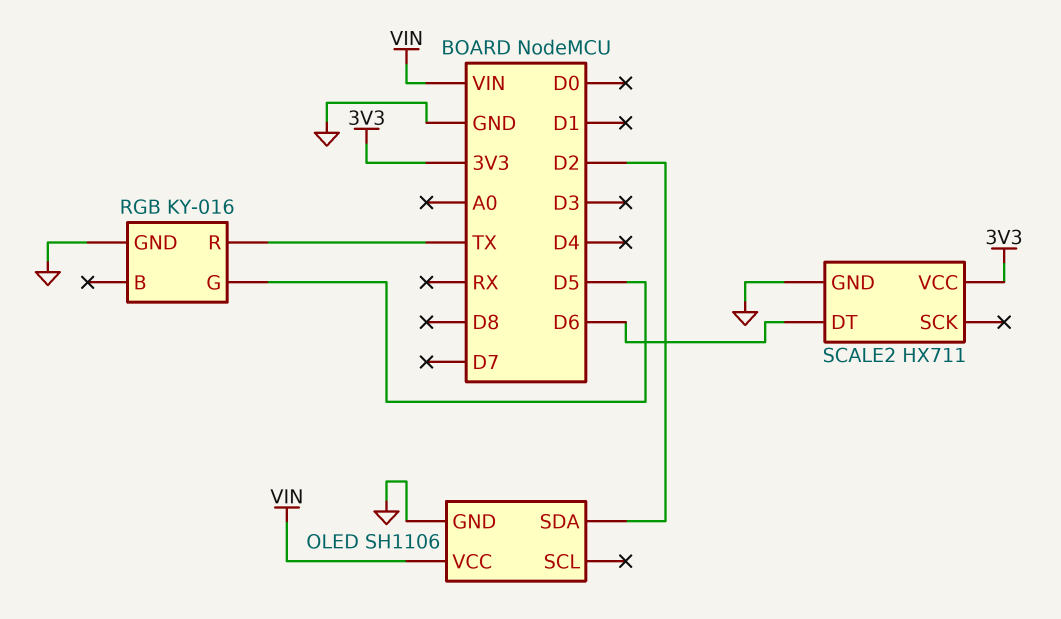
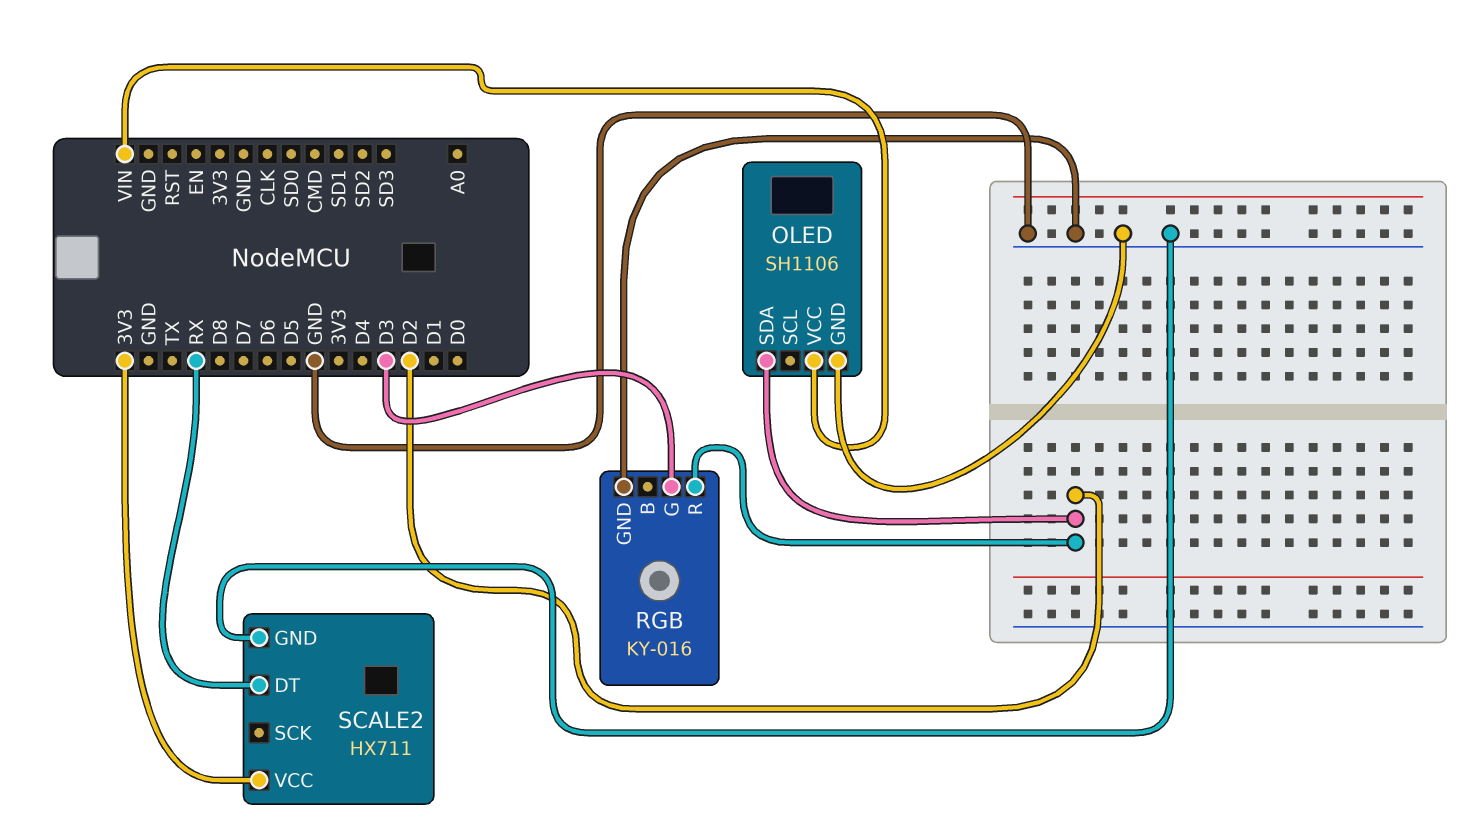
RGB pin G: D5 -> D3
RGB pin R: TX -> D2
SCALE2 pin DT: D6 -> RX

